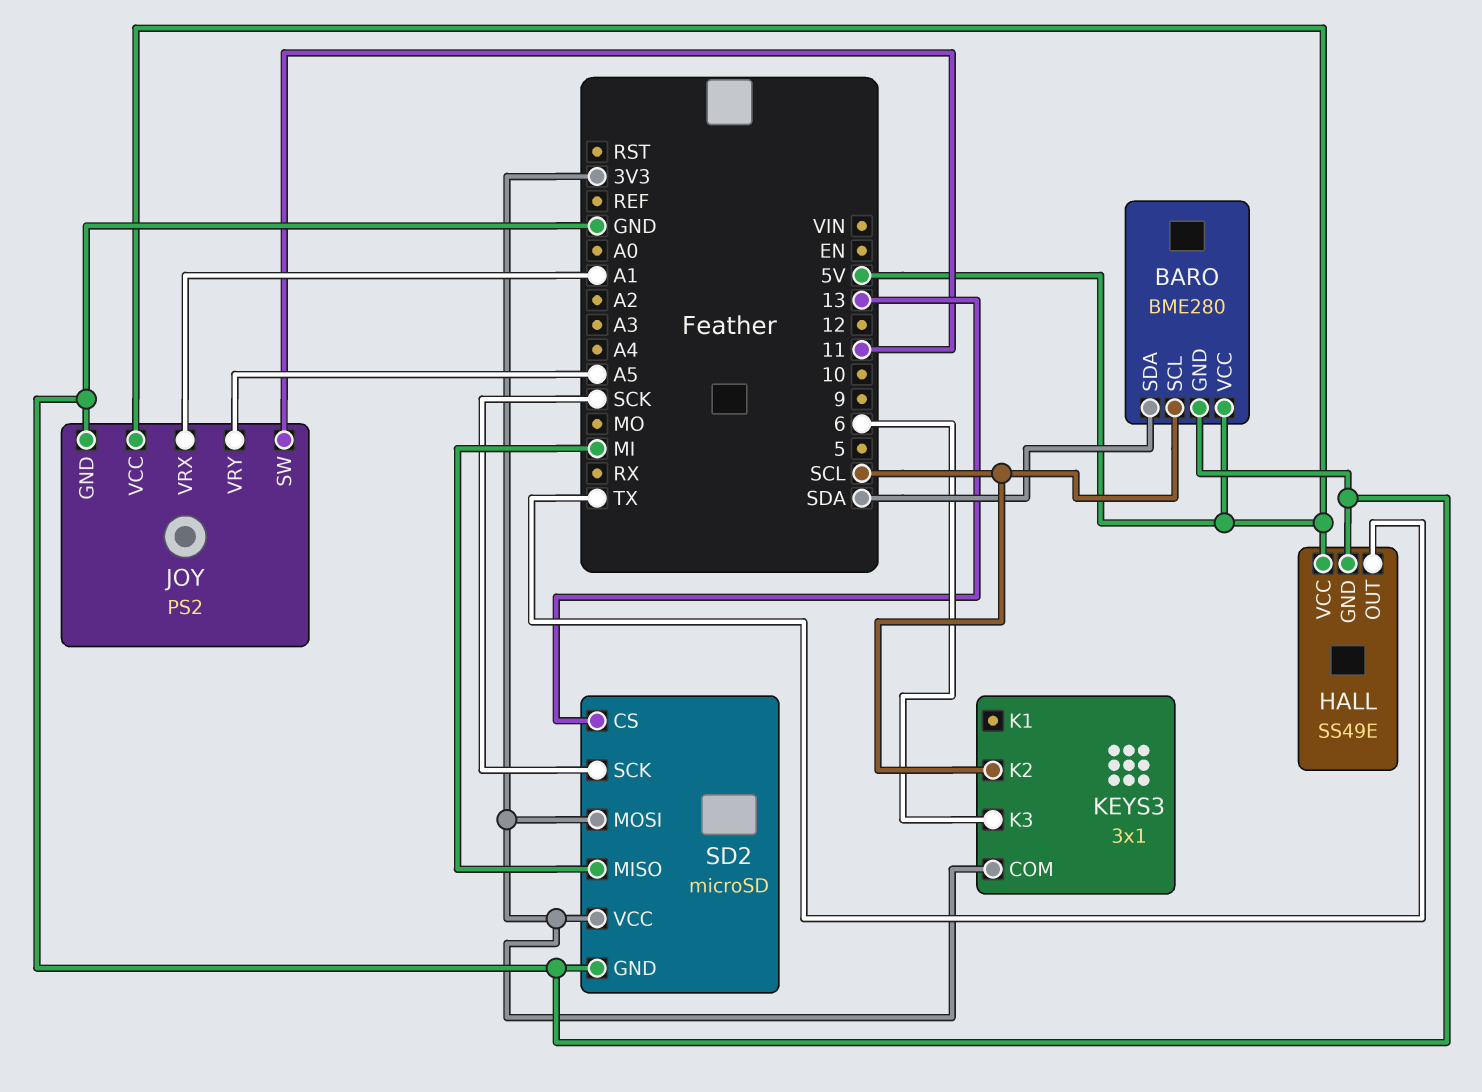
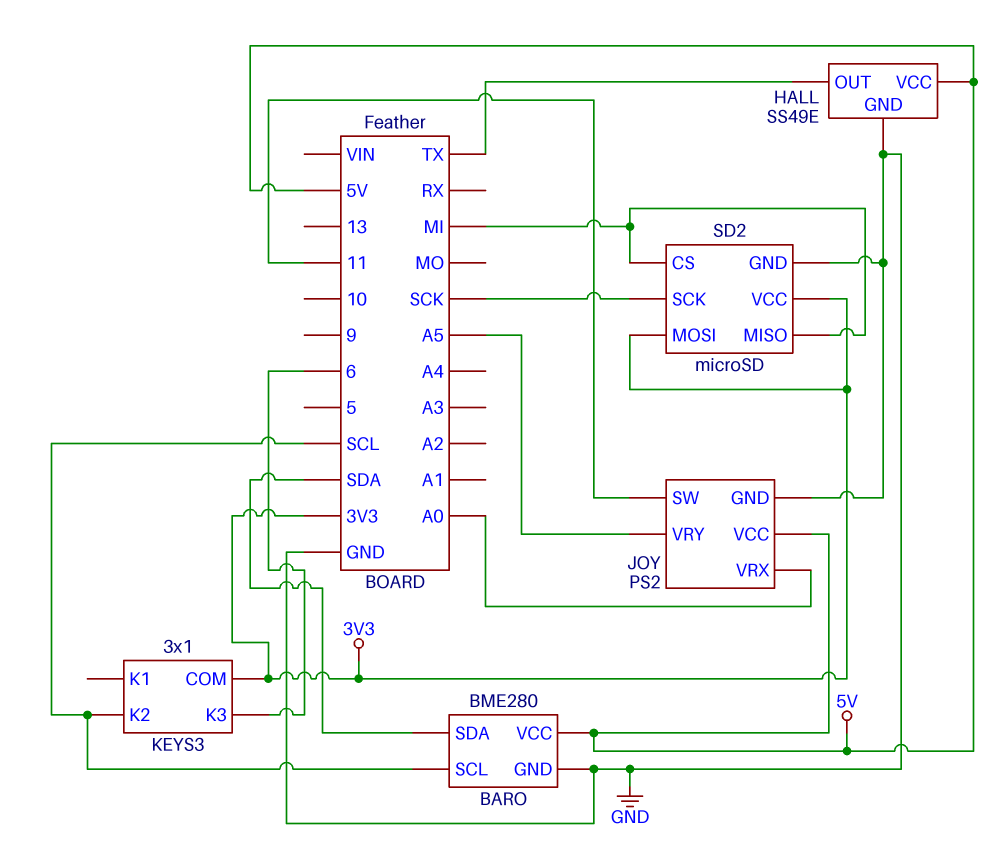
JOY pin VRX: A1 -> A0
SD2 pin CS: 13 -> MI

